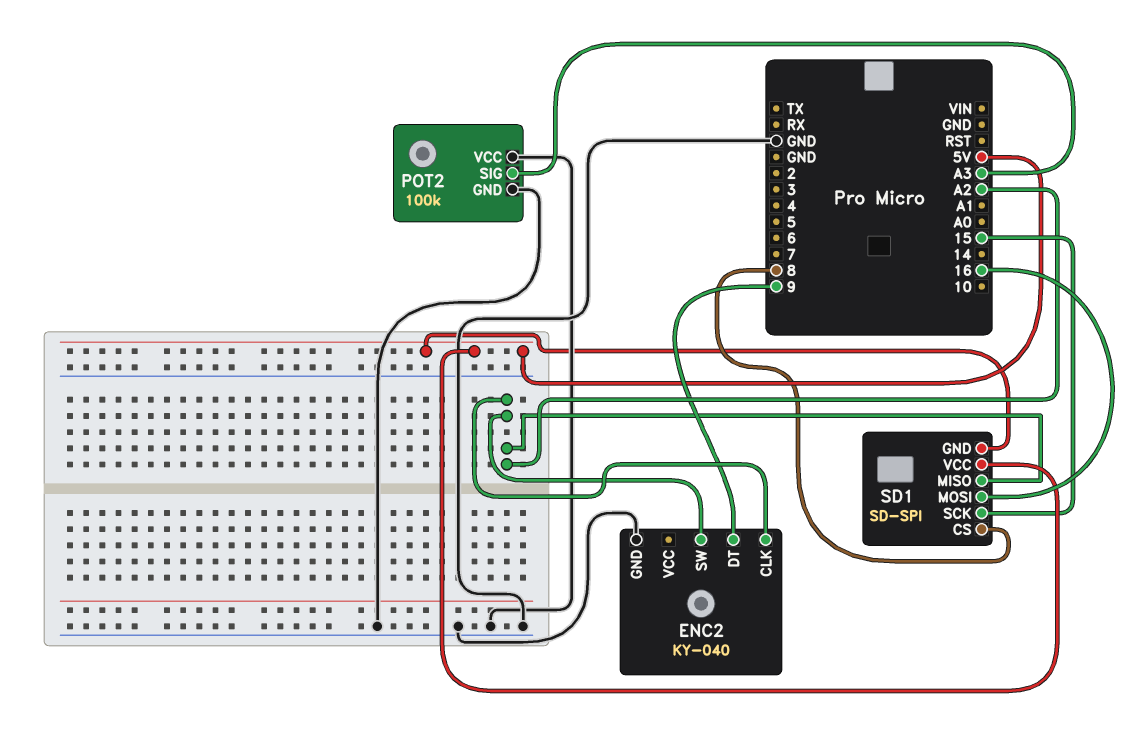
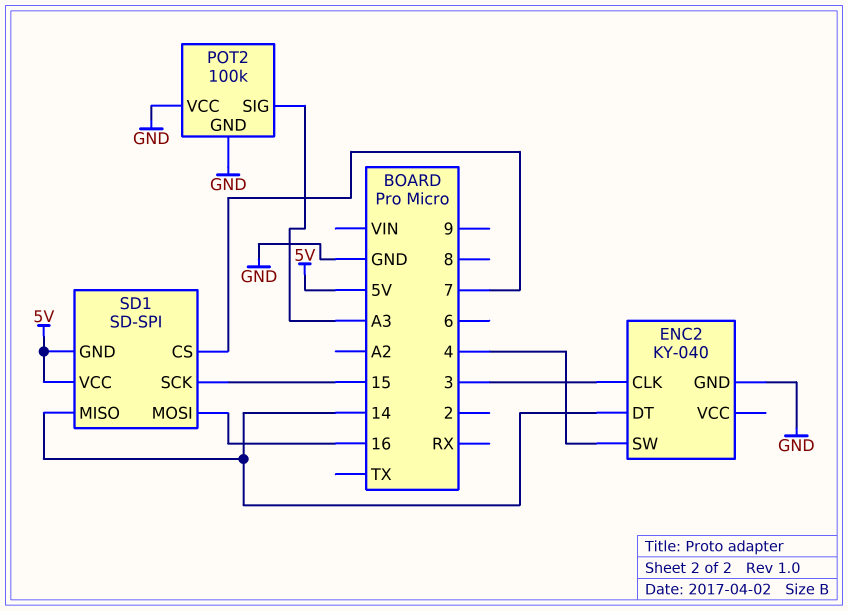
ENC2 pin CLK: A2 -> 3
ENC2 pin DT: 9 -> 14
ENC2 pin SW: A2 -> 4
SD1 pin CS: 8 -> 7
SD1 pin MISO: A2 -> 14

